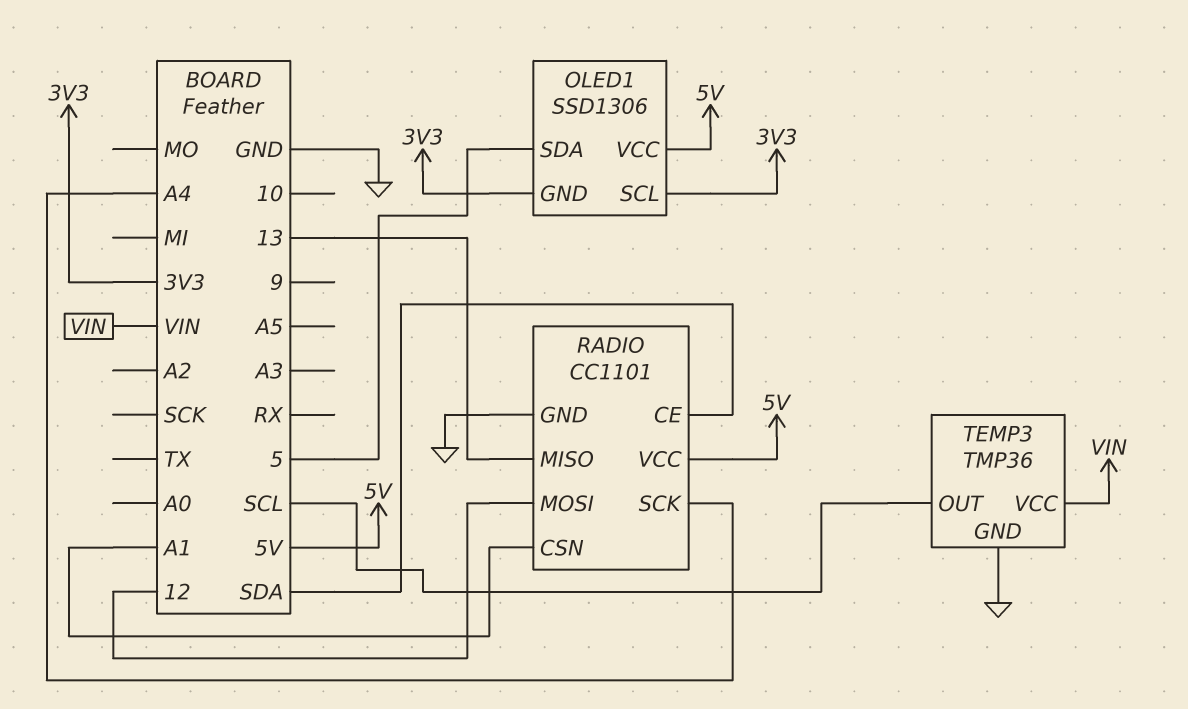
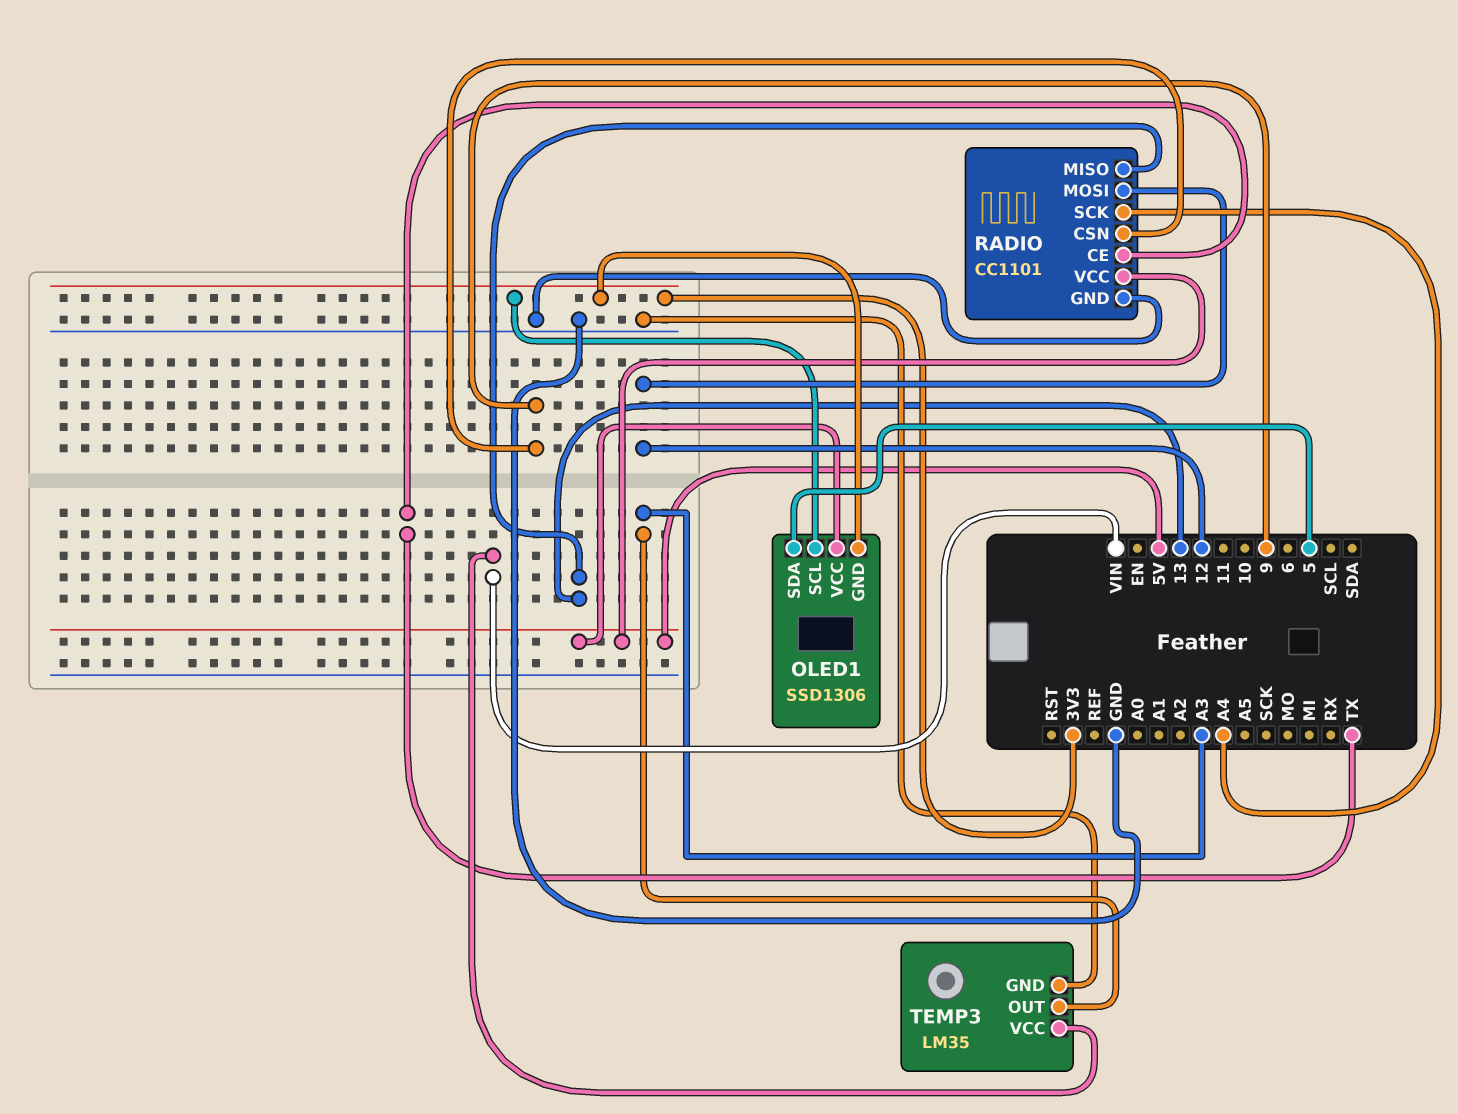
RADIO pin CE: SDA -> TX
RADIO pin CSN: A1 -> 9
TEMP3: TMP36 -> LM35
TEMP3 pin OUT: SCL -> A3

